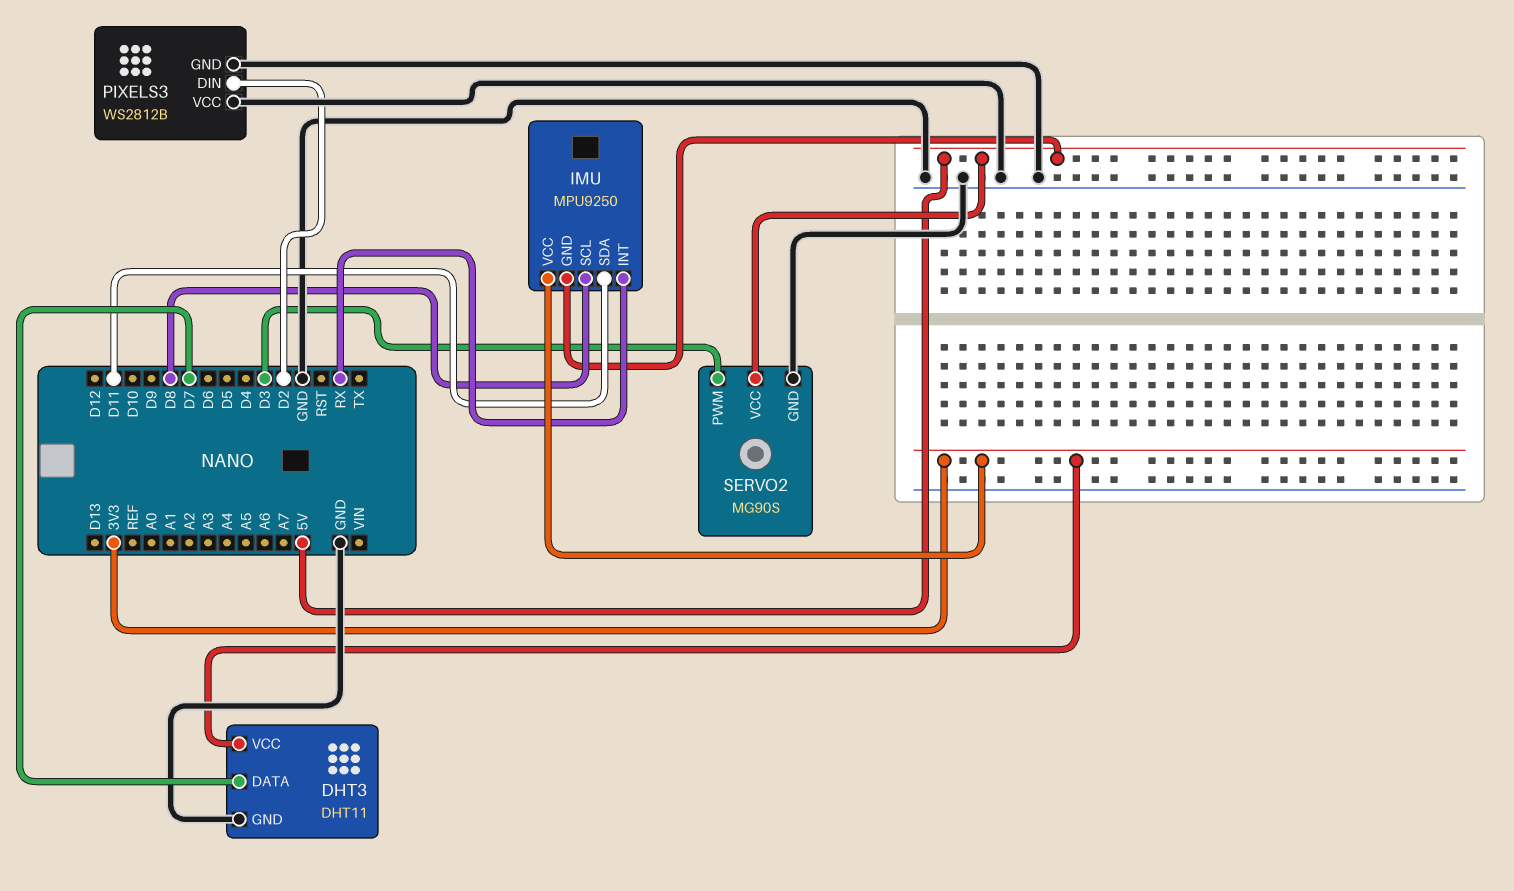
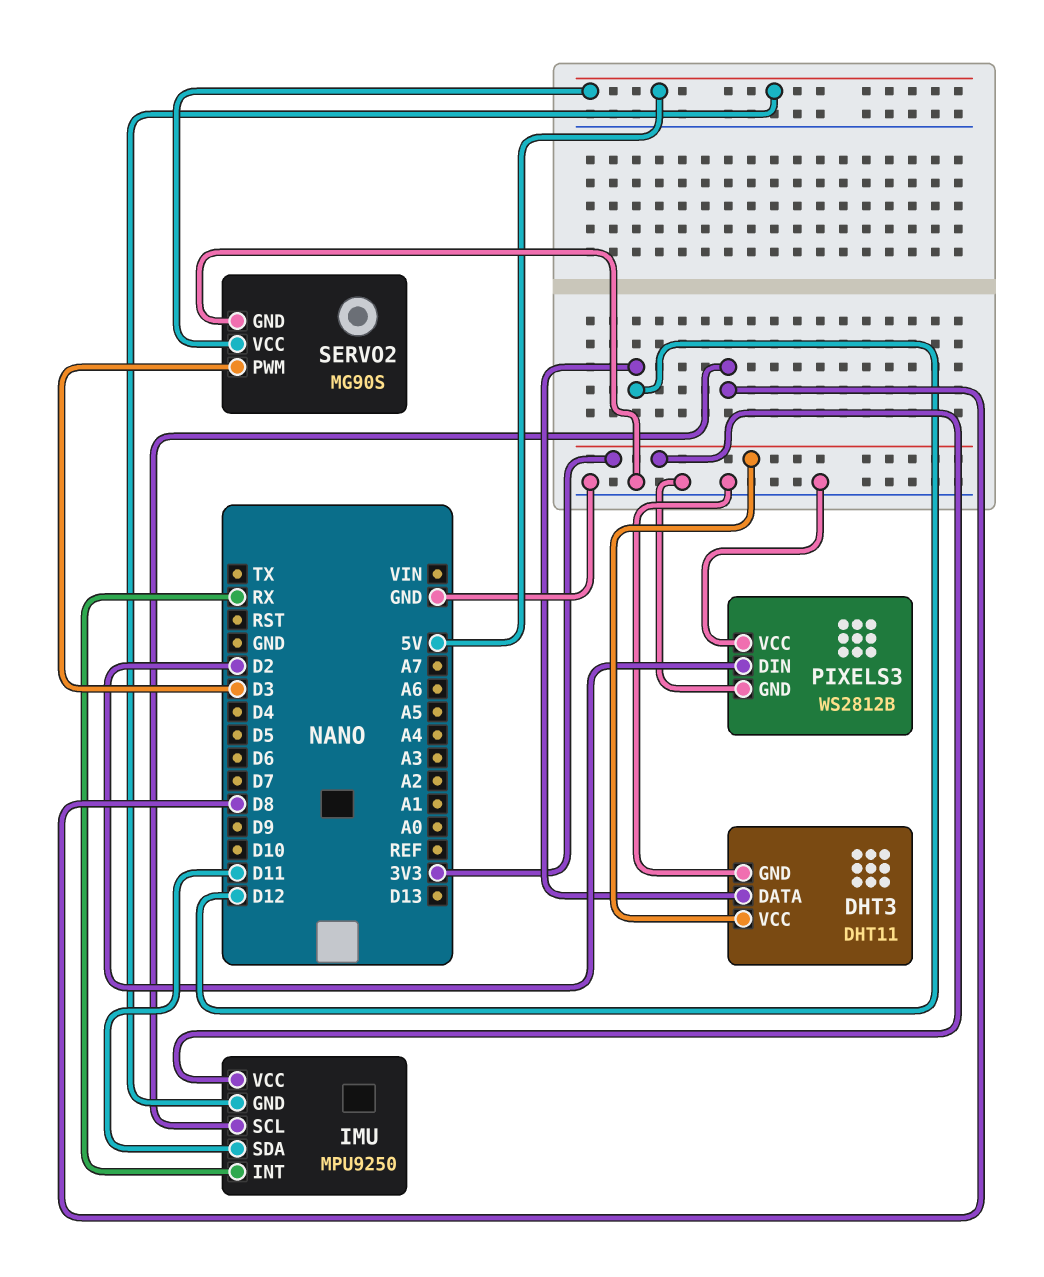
DHT3 pin DATA: D7 -> D12

